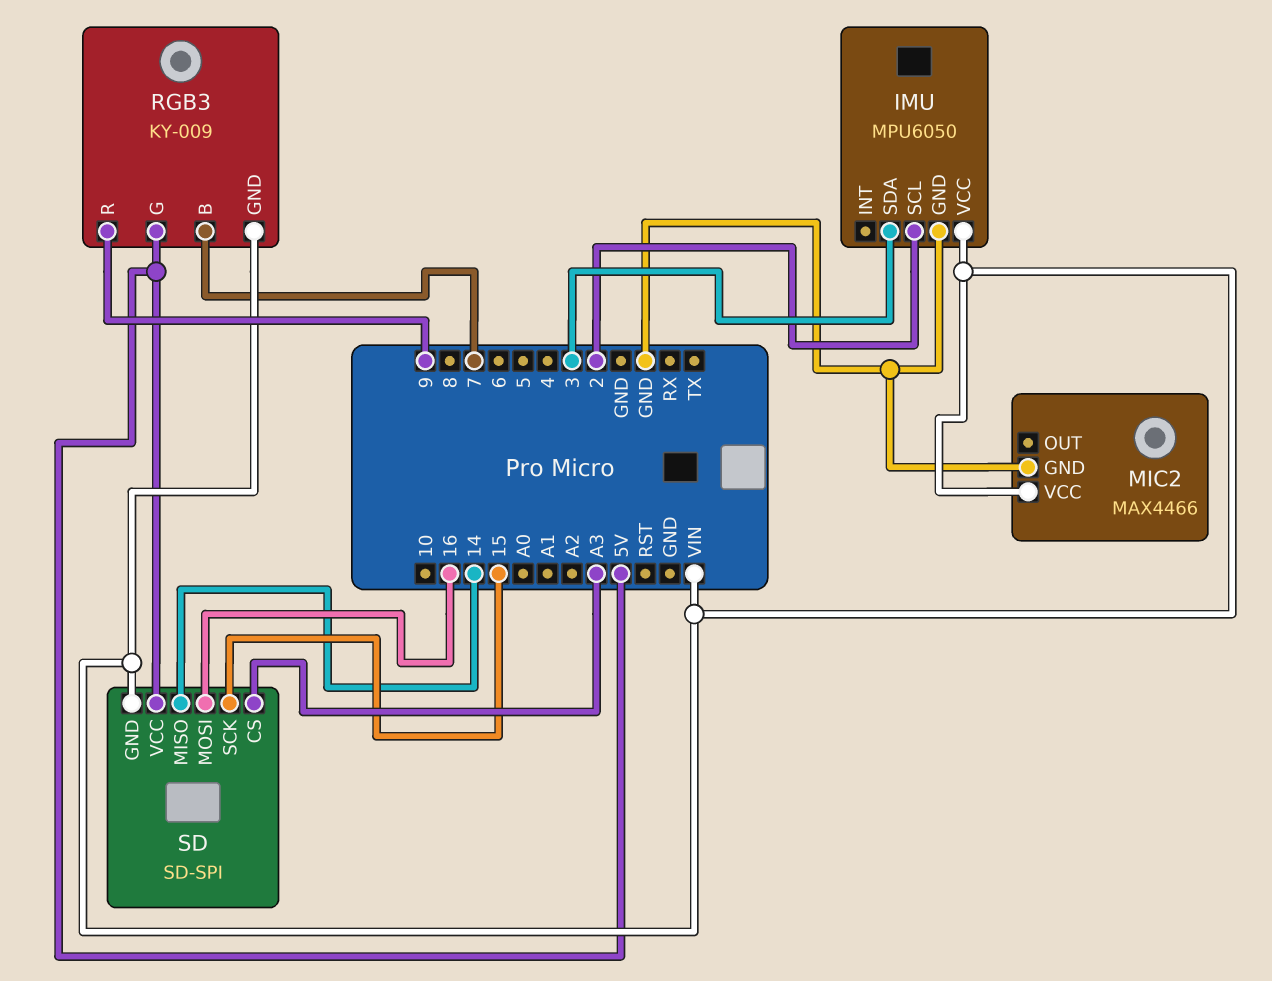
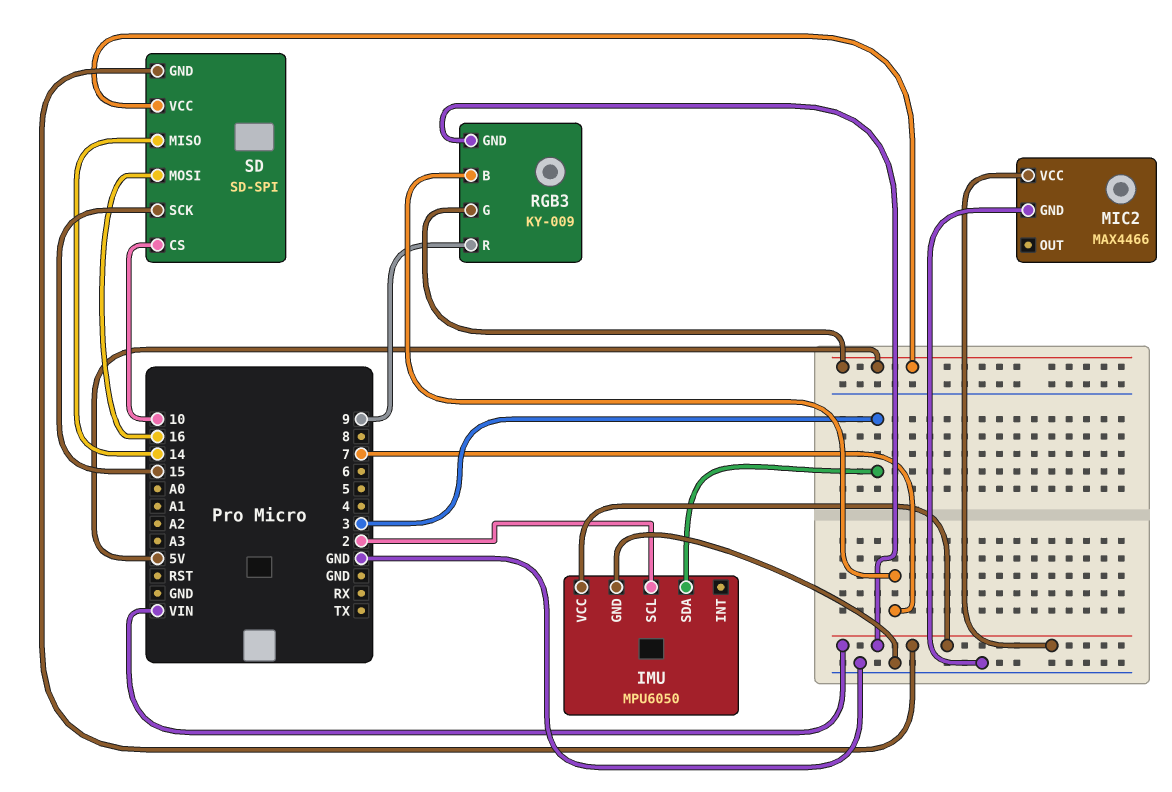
SD pin CS: A3 -> 10

